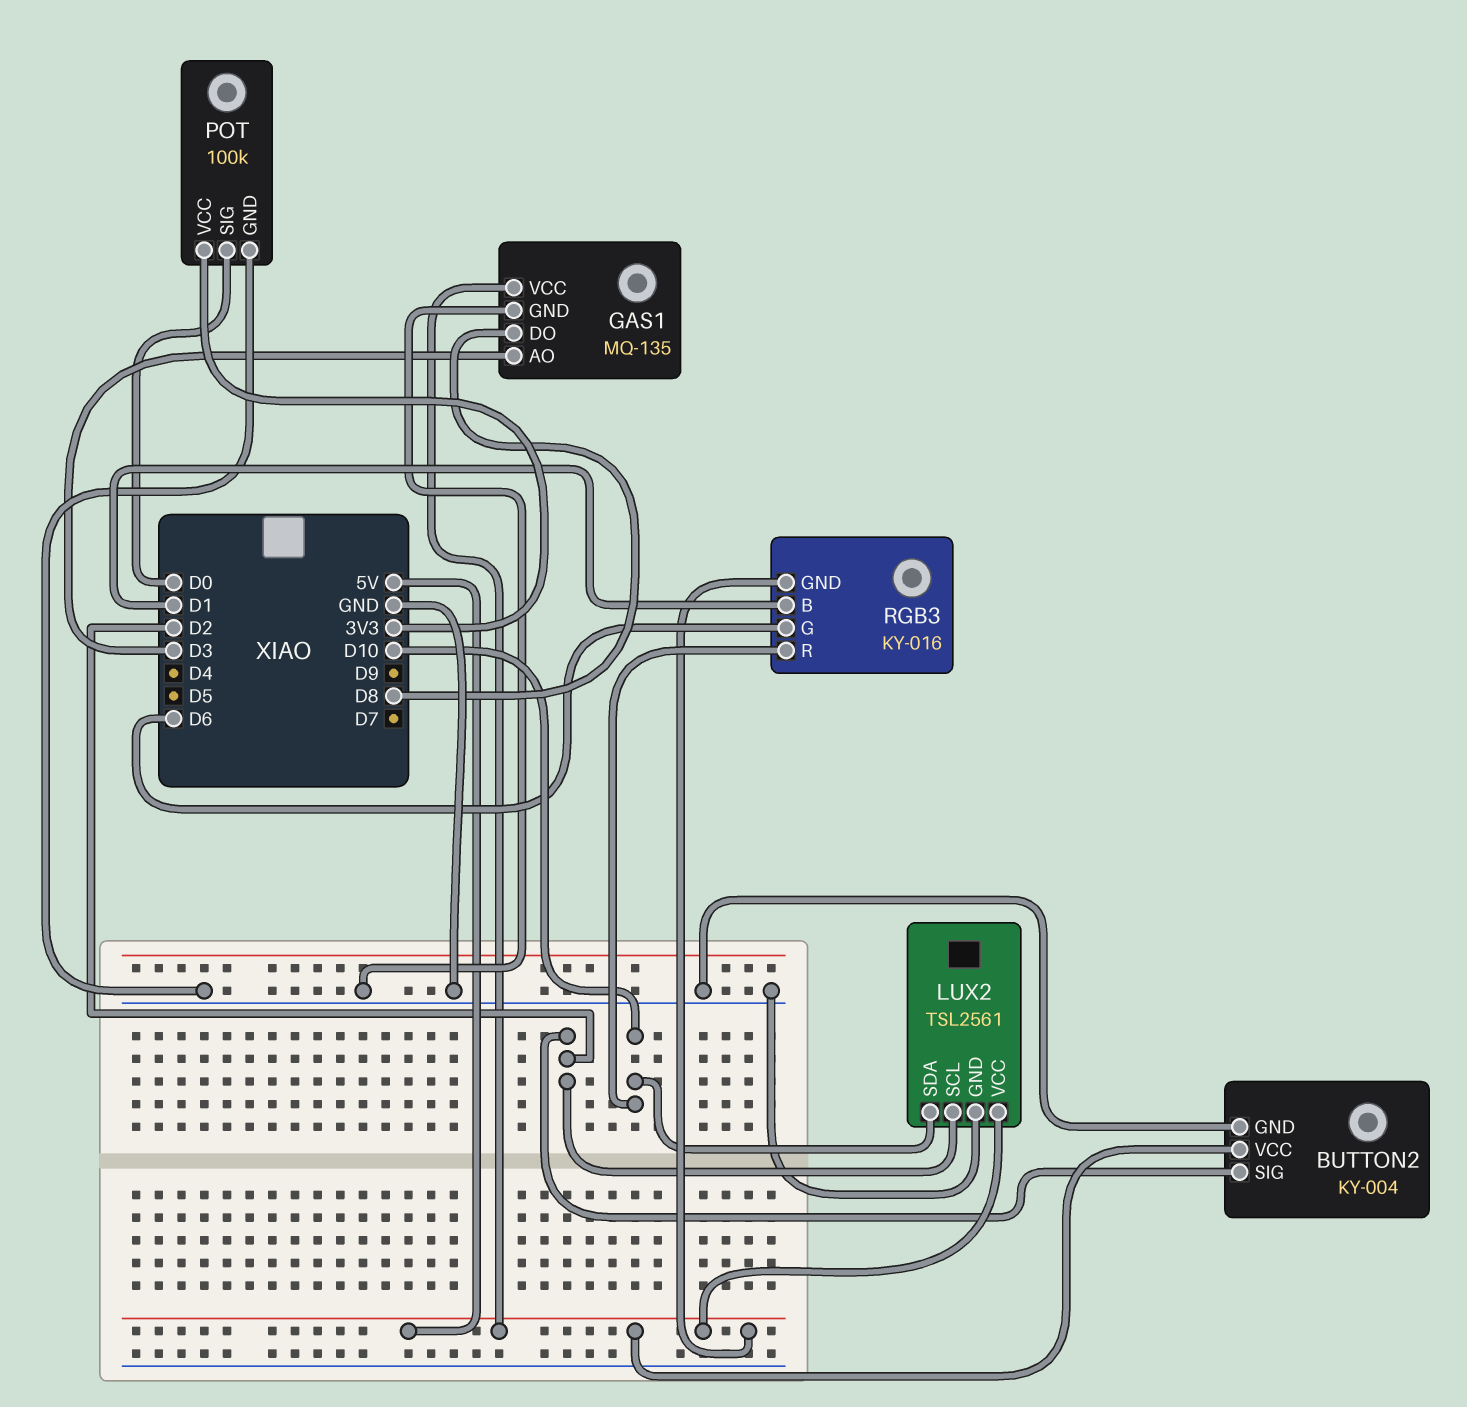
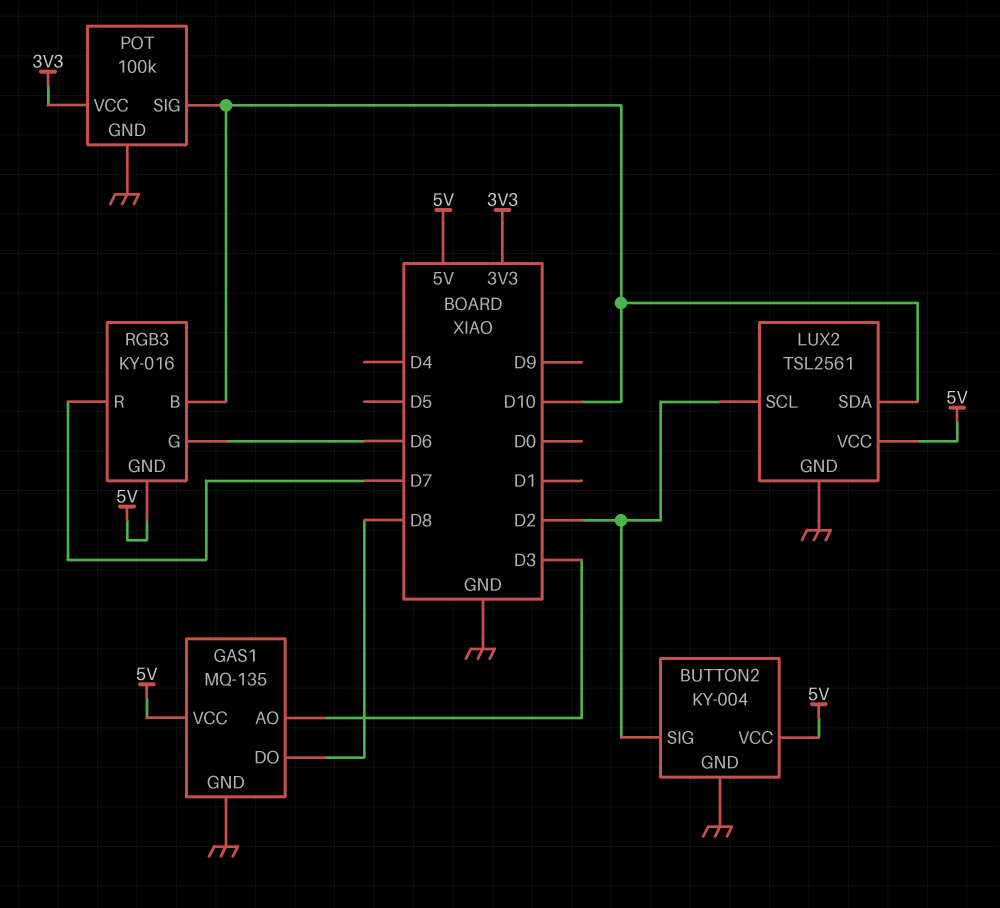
POT pin SIG: D0 -> D10
RGB3 pin B: D1 -> D10
RGB3 pin R: D10 -> D7

